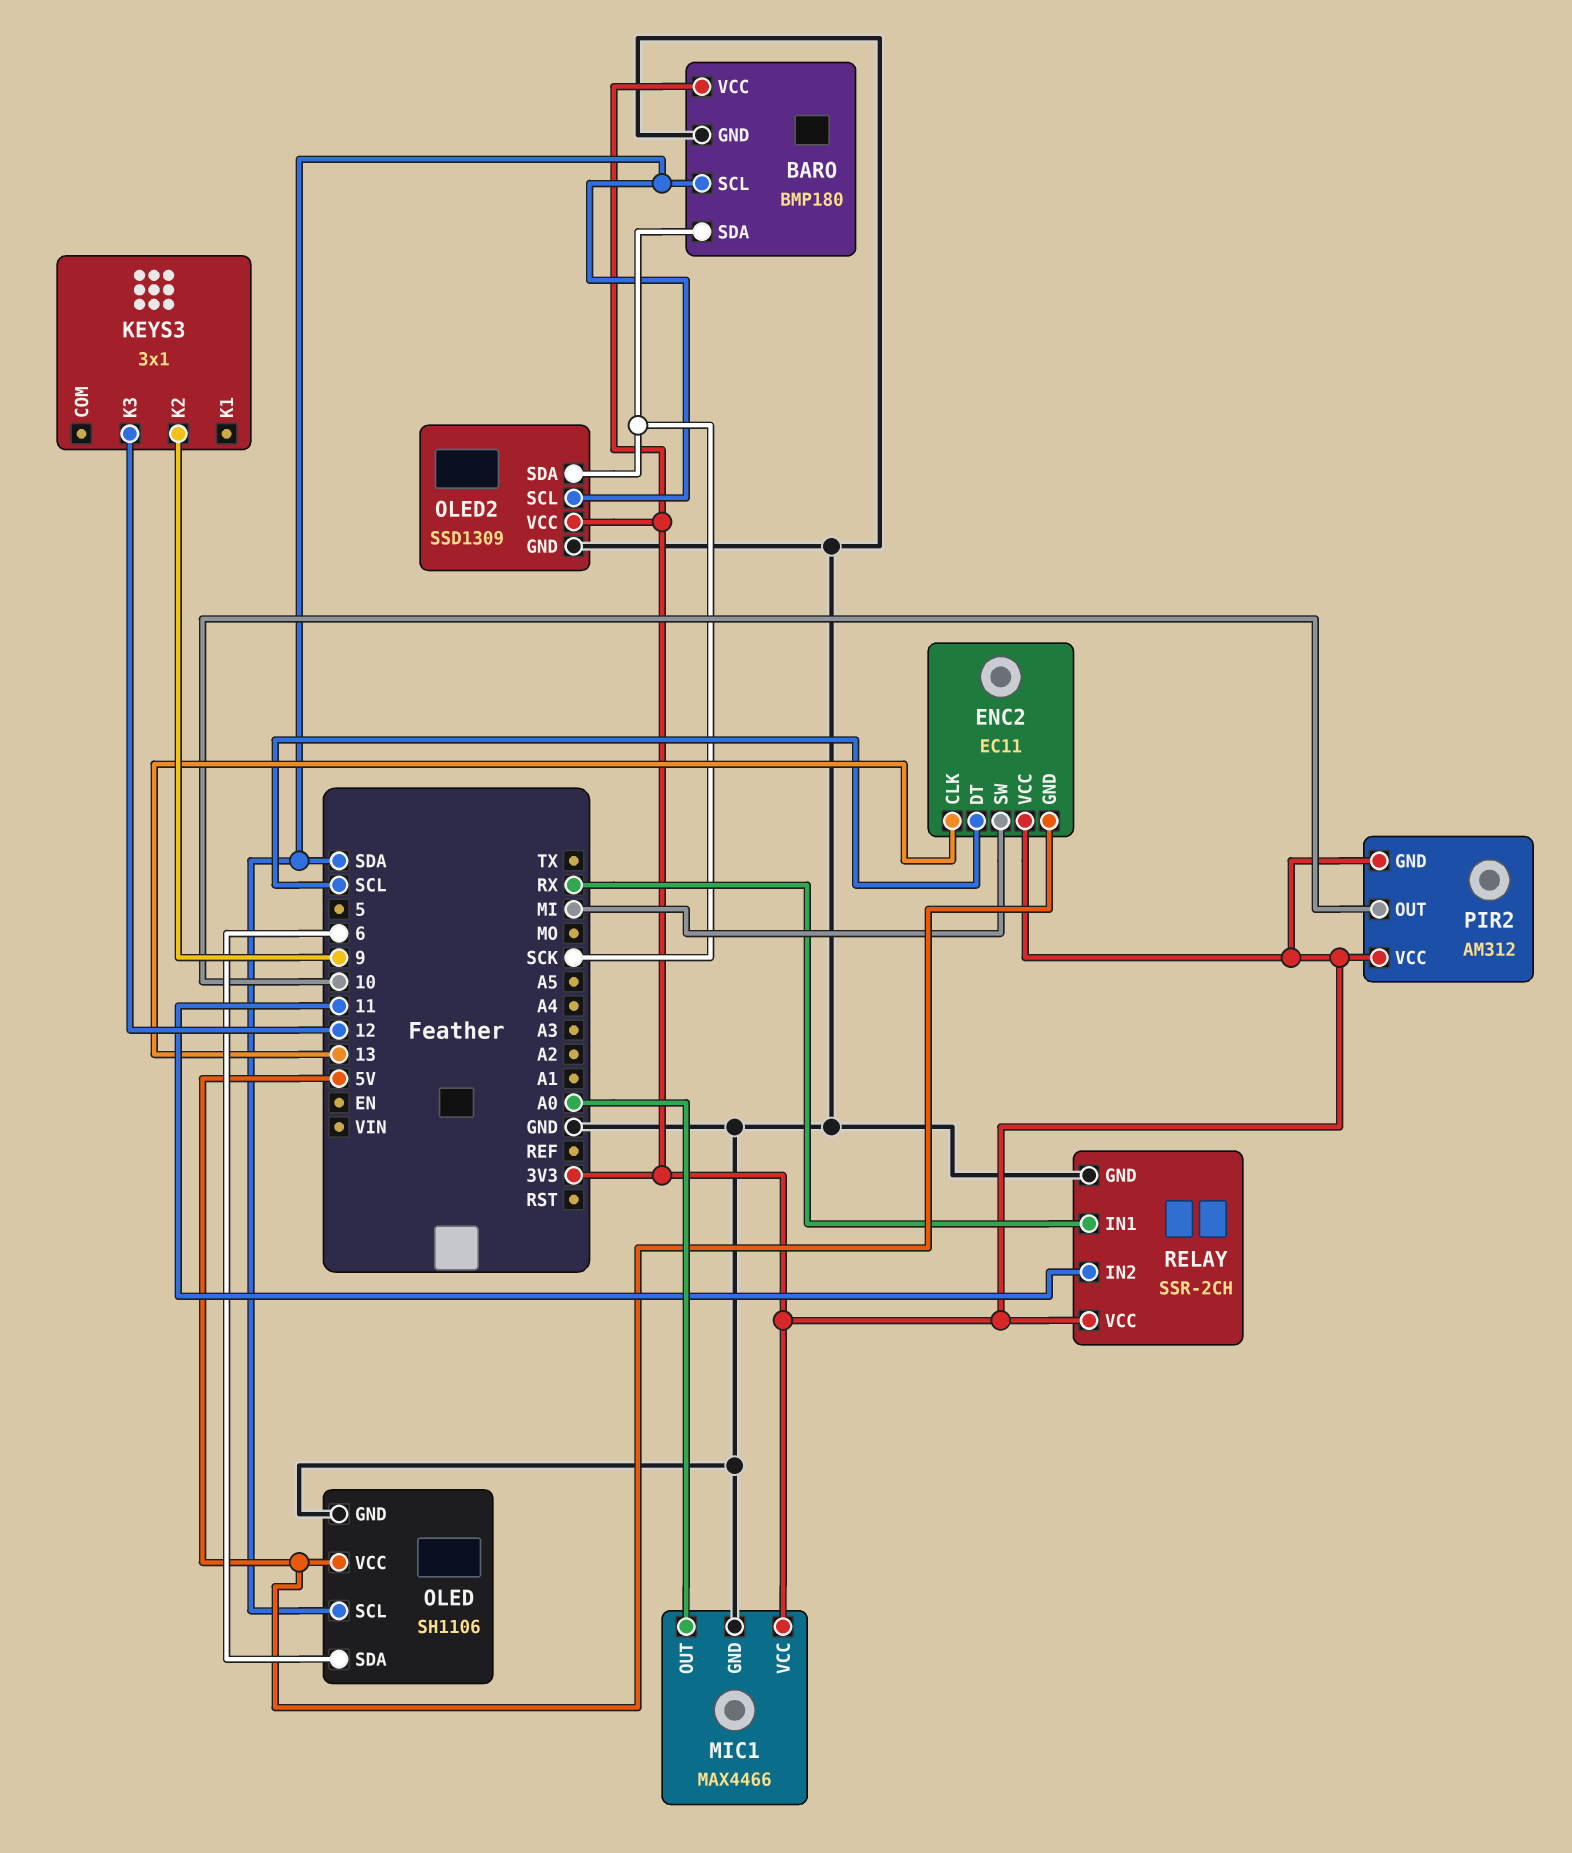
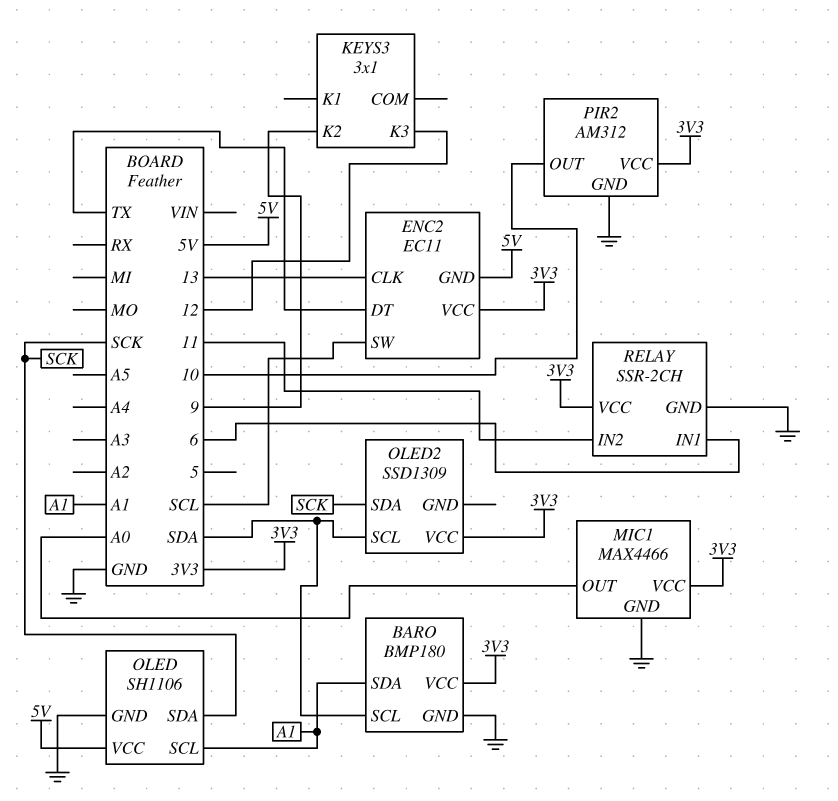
BARO pin SDA: SCK -> A1
ENC2 pin DT: SCL -> TX
ENC2 pin SW: MI -> SCL
OLED pin SCL: SDA -> A1
OLED pin SDA: 6 -> SCK
OLED2 pin GND: GND -> none
PIR2 pin GND: 3V3 -> GND
RELAY pin IN1: RX -> 6

